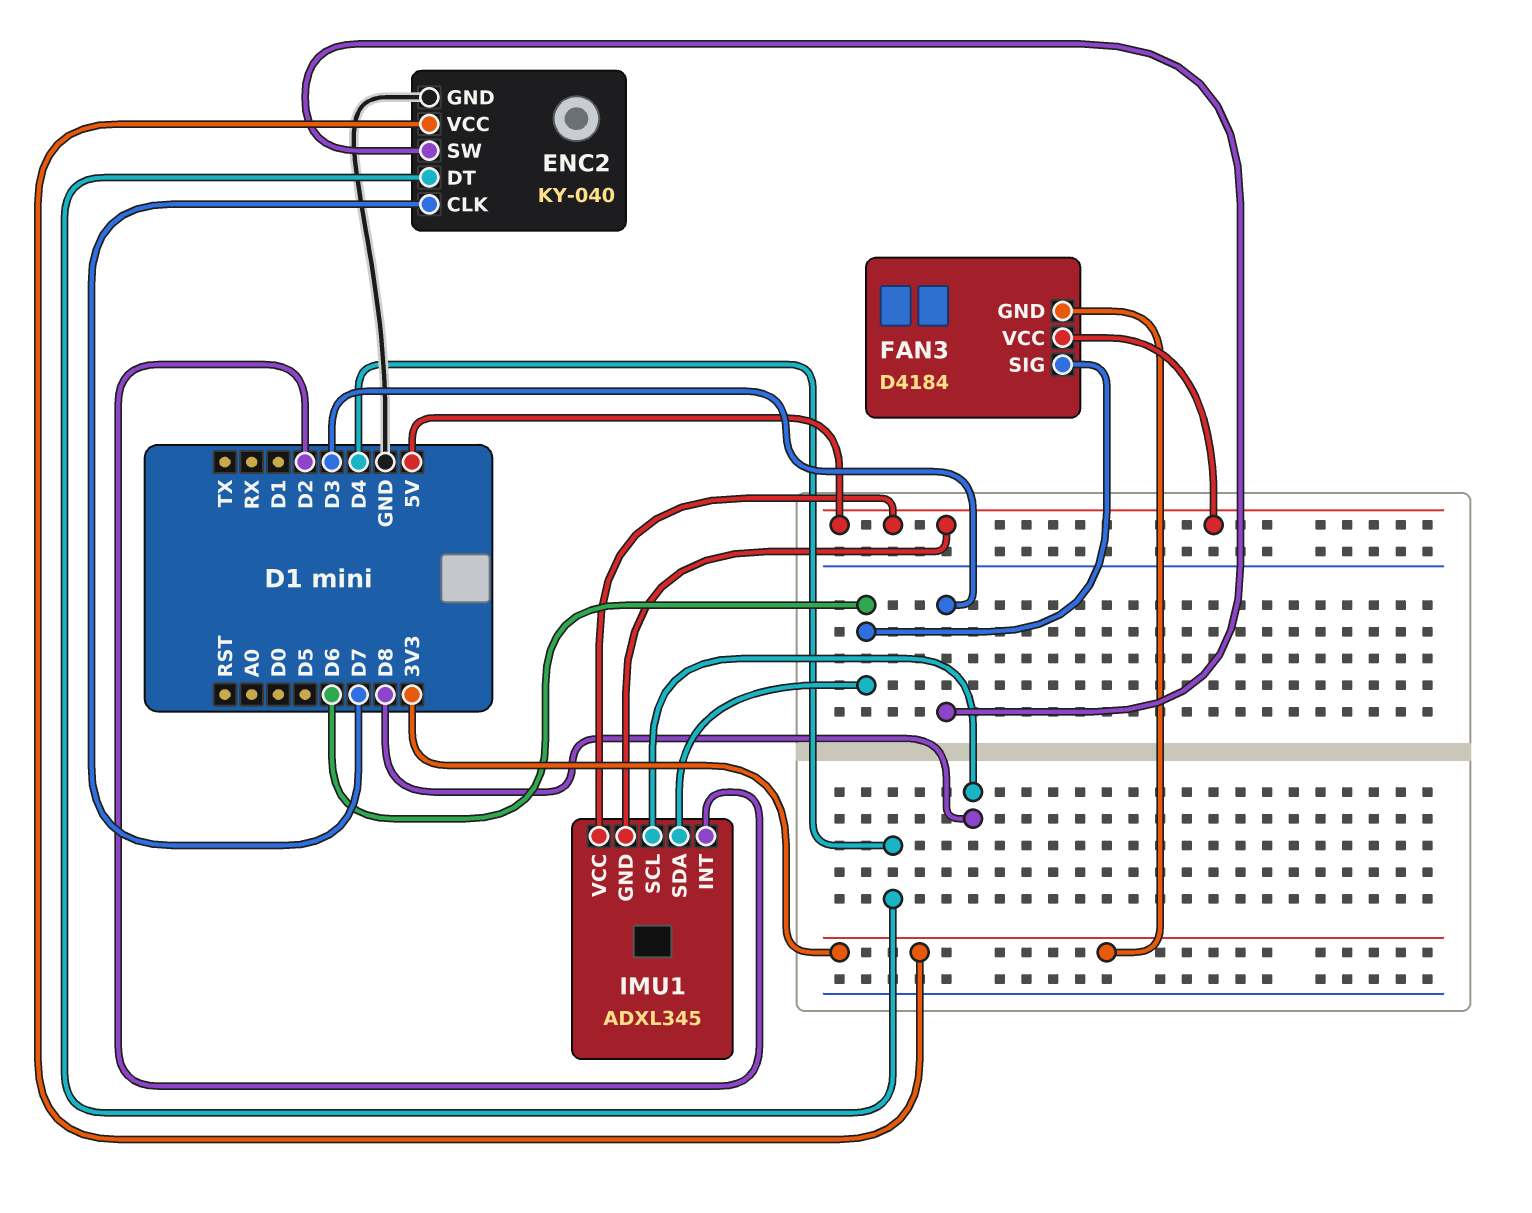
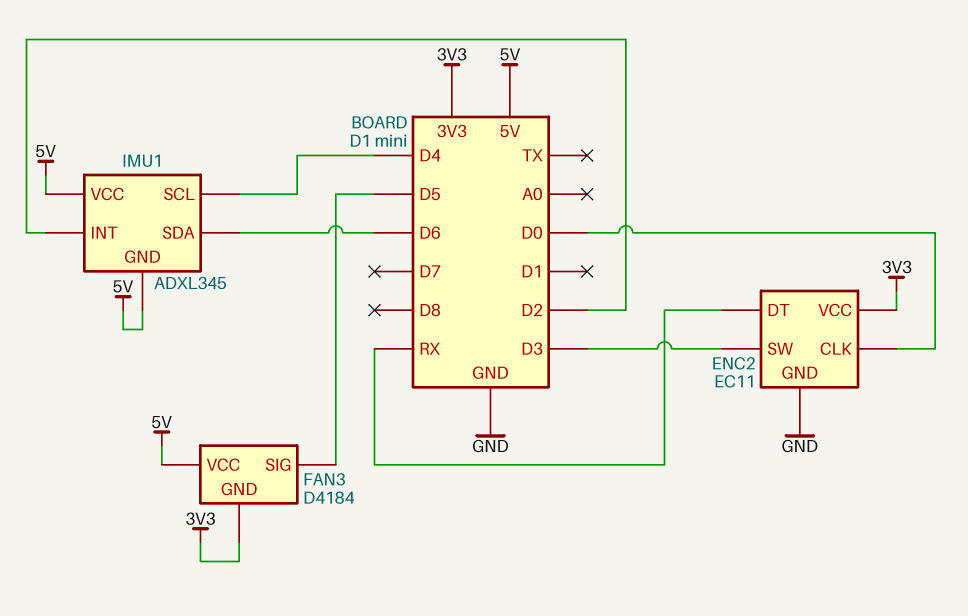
ENC2: KY-040 -> EC11
ENC2 pin CLK: D7 -> D0
ENC2 pin DT: D4 -> RX
FAN3 pin SIG: D6 -> D5
IMU1 pin SCL: D8 -> D4

